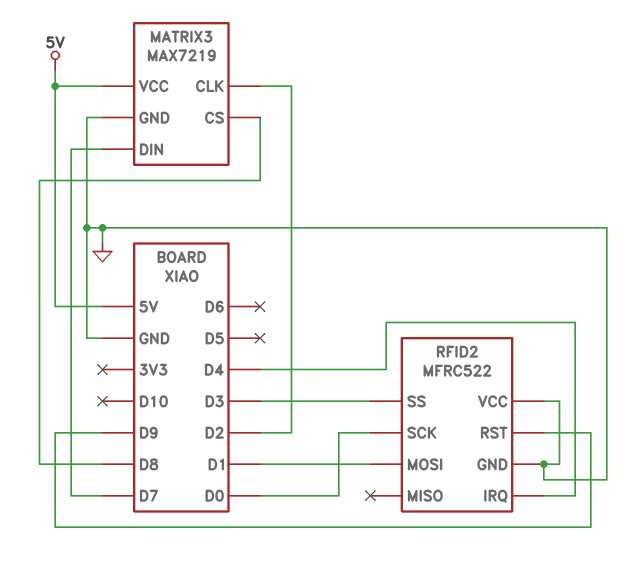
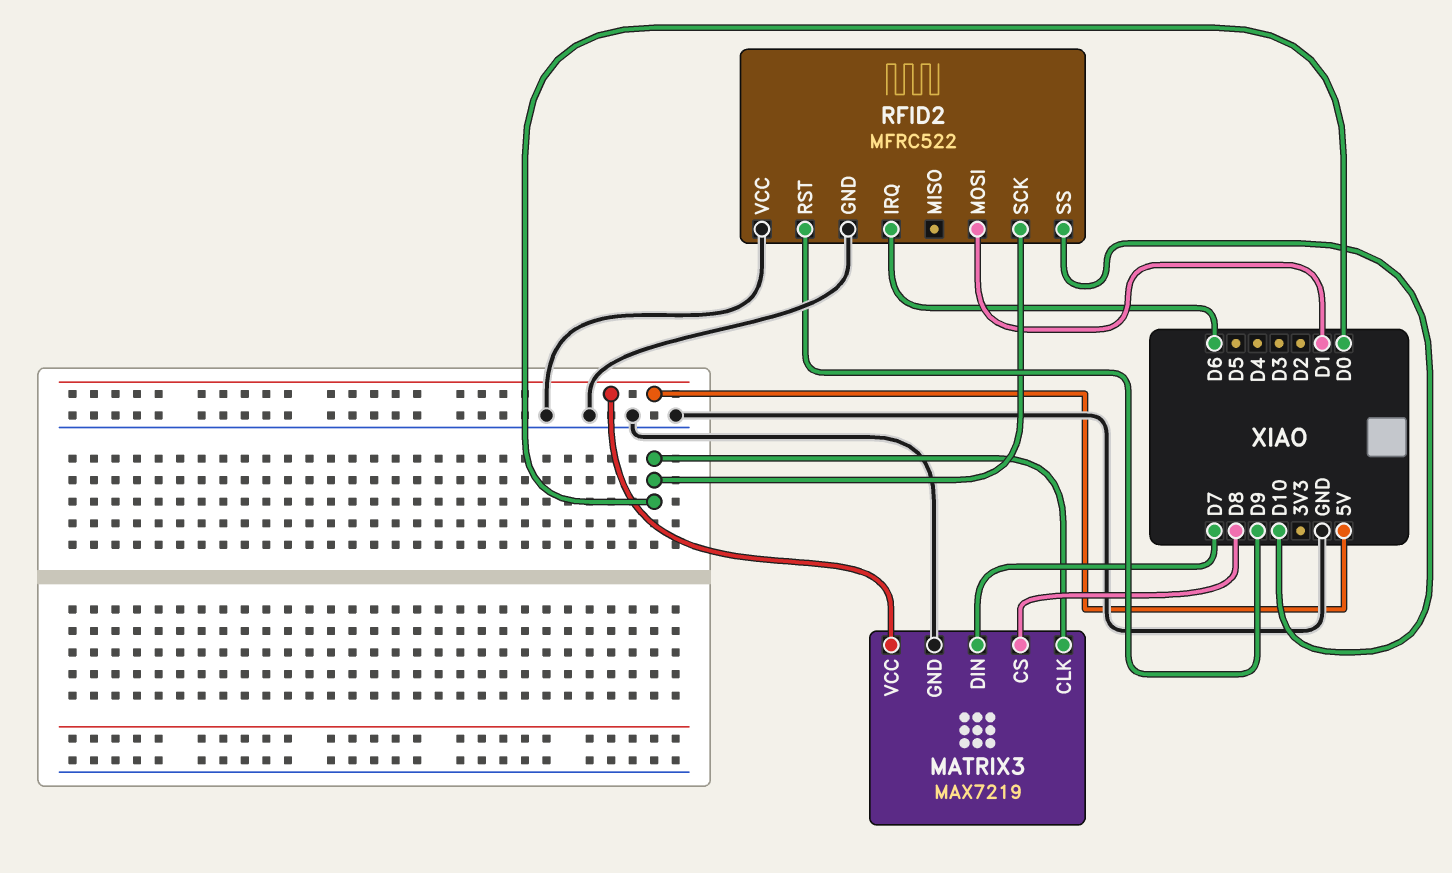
MATRIX3 pin CLK: D2 -> D0
RFID2 pin IRQ: D4 -> D6
RFID2 pin SS: D3 -> D10

